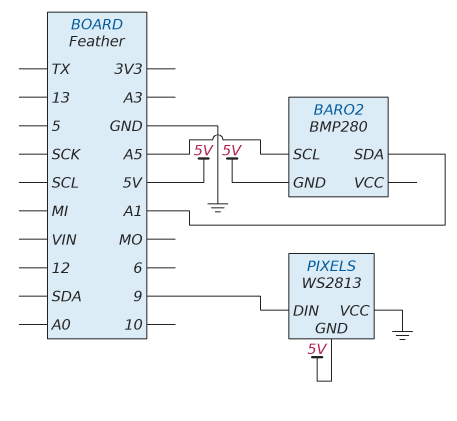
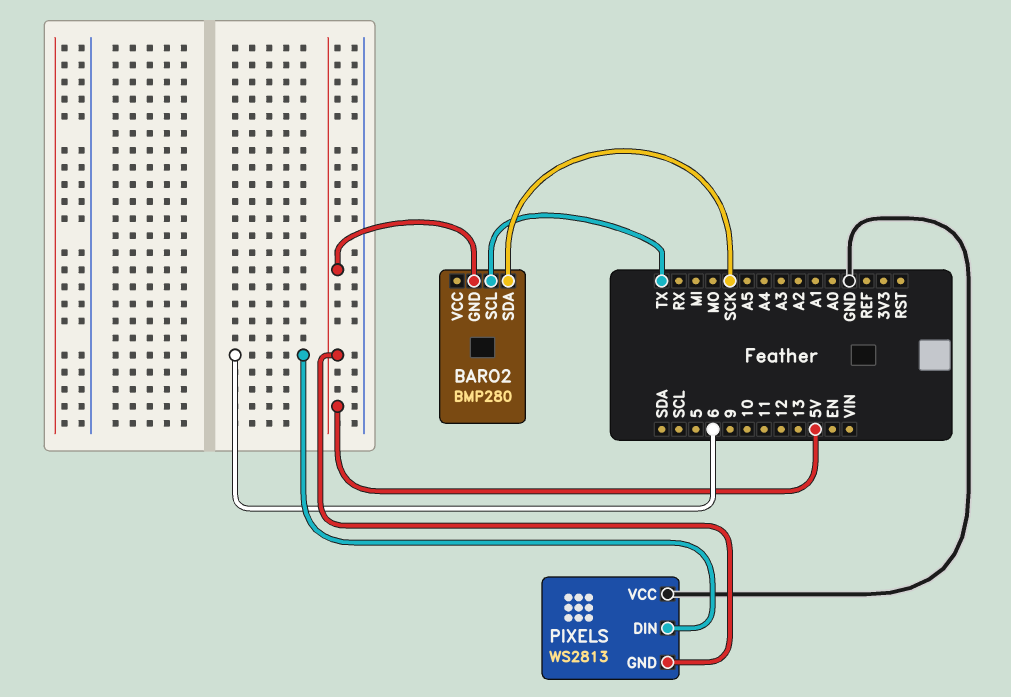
BARO2 pin SCL: A5 -> TX
BARO2 pin SDA: A1 -> SCK
PIXELS pin DIN: 9 -> 6

